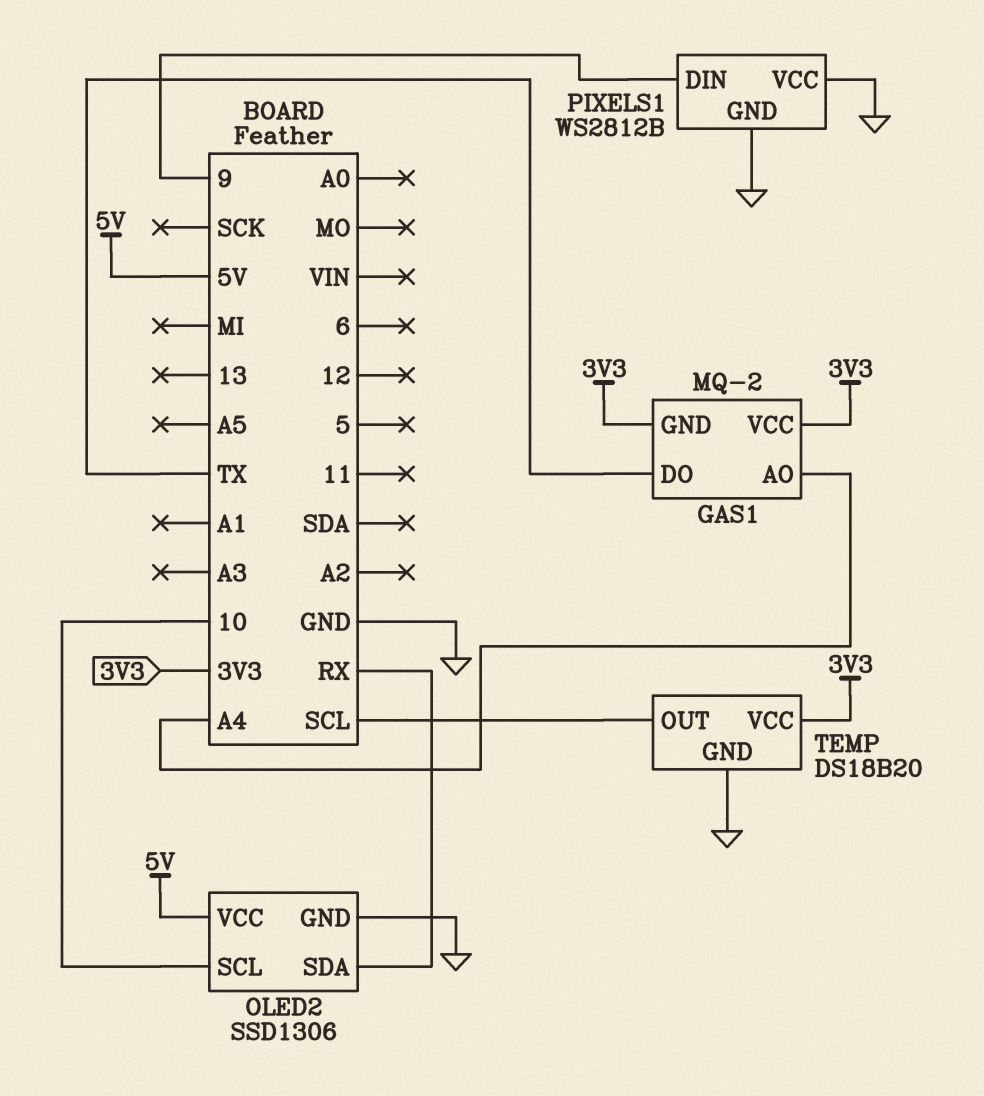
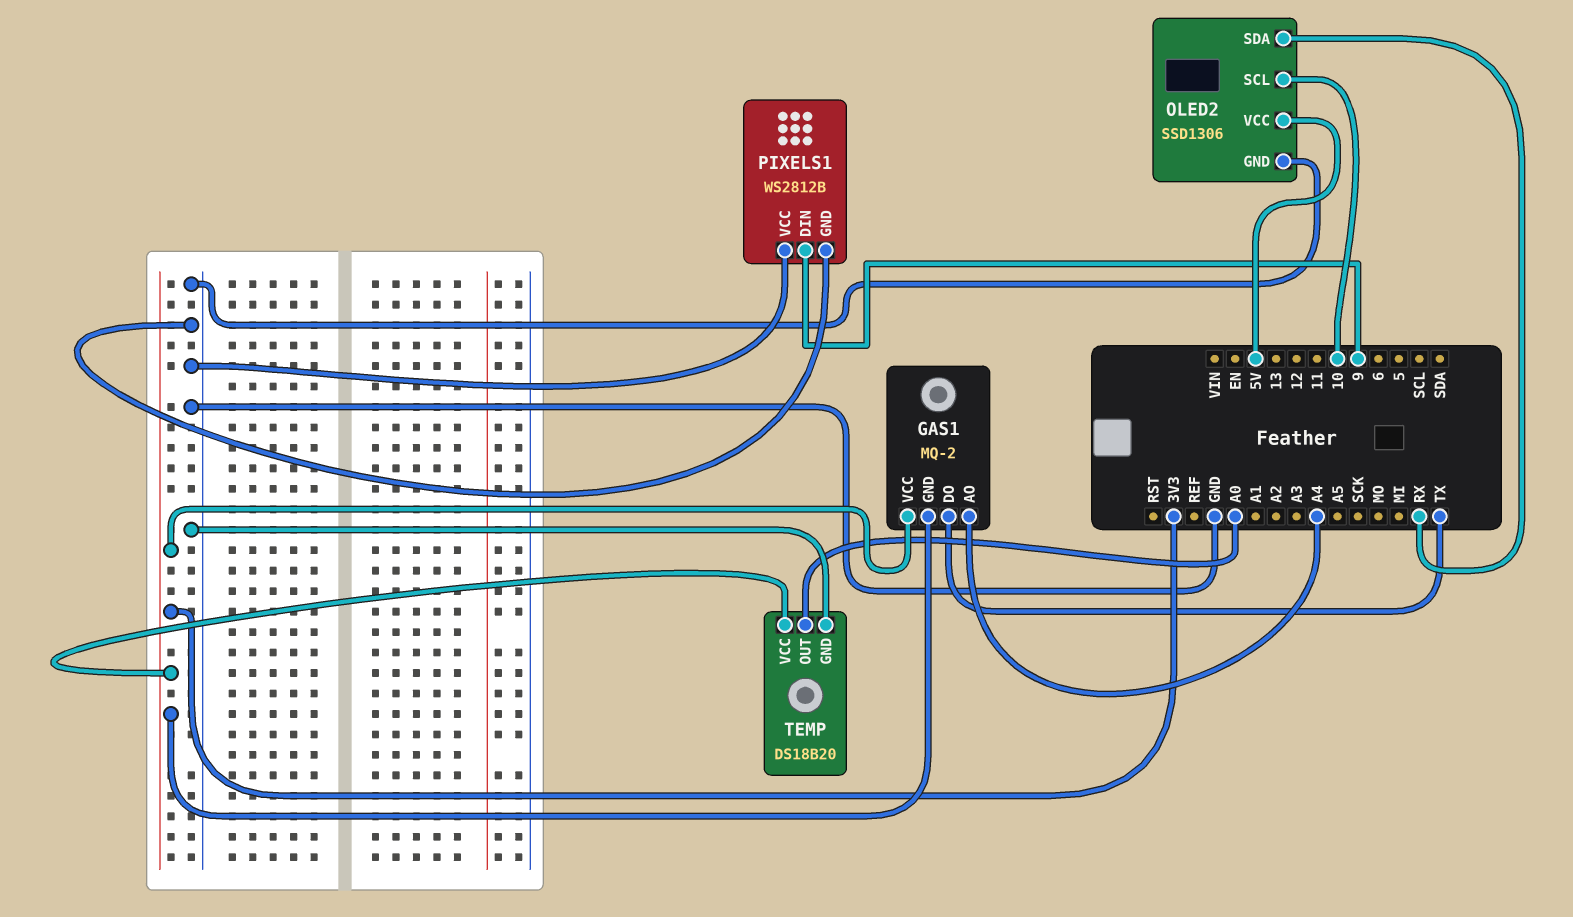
TEMP pin OUT: SCL -> A0

